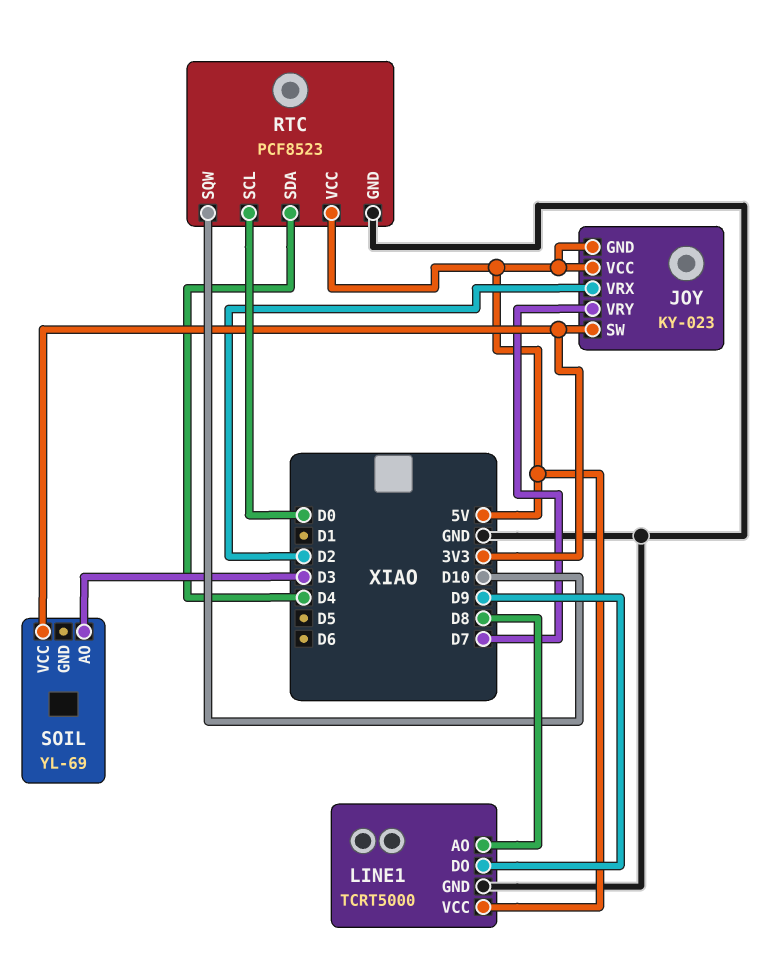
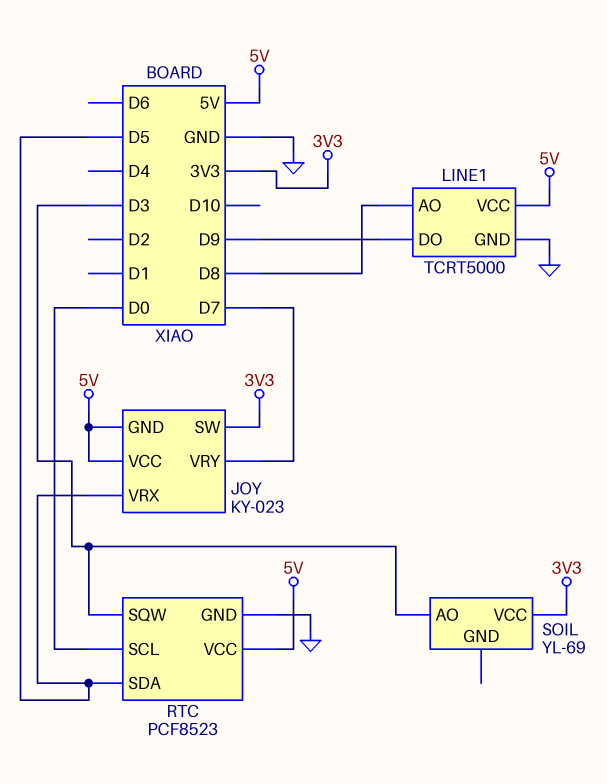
JOY pin VRX: D2 -> D5
RTC pin SDA: D4 -> D5
RTC pin SQW: D10 -> D3

